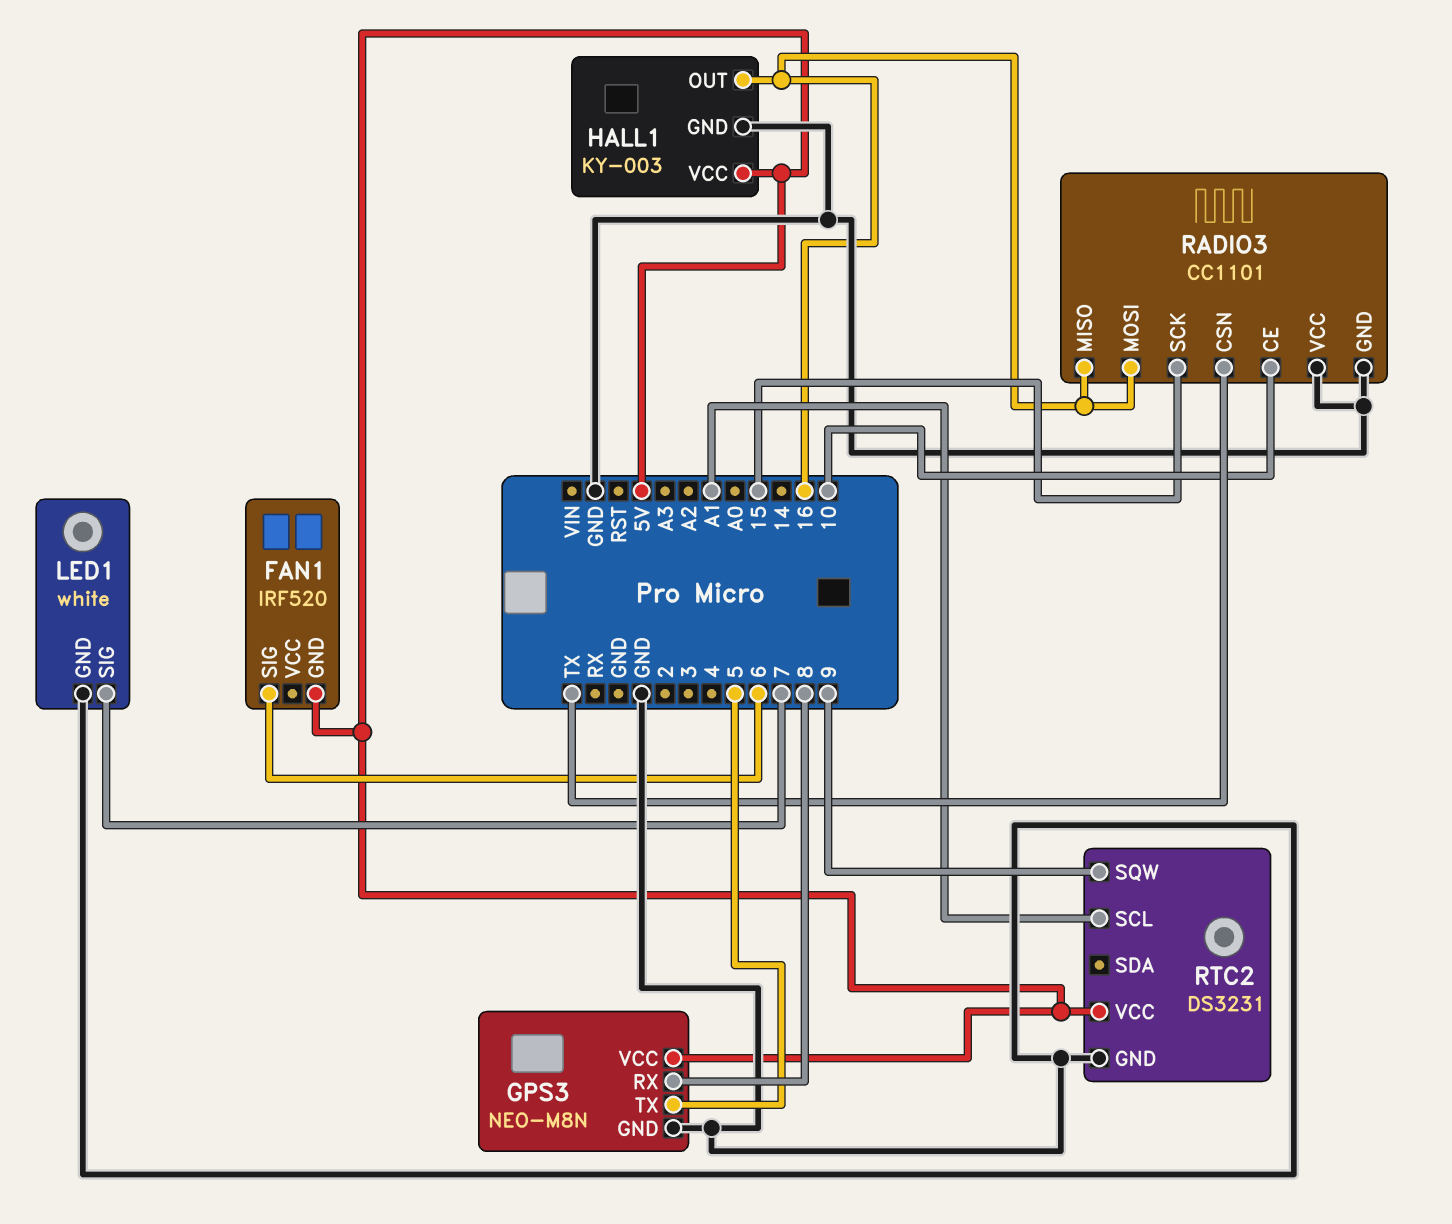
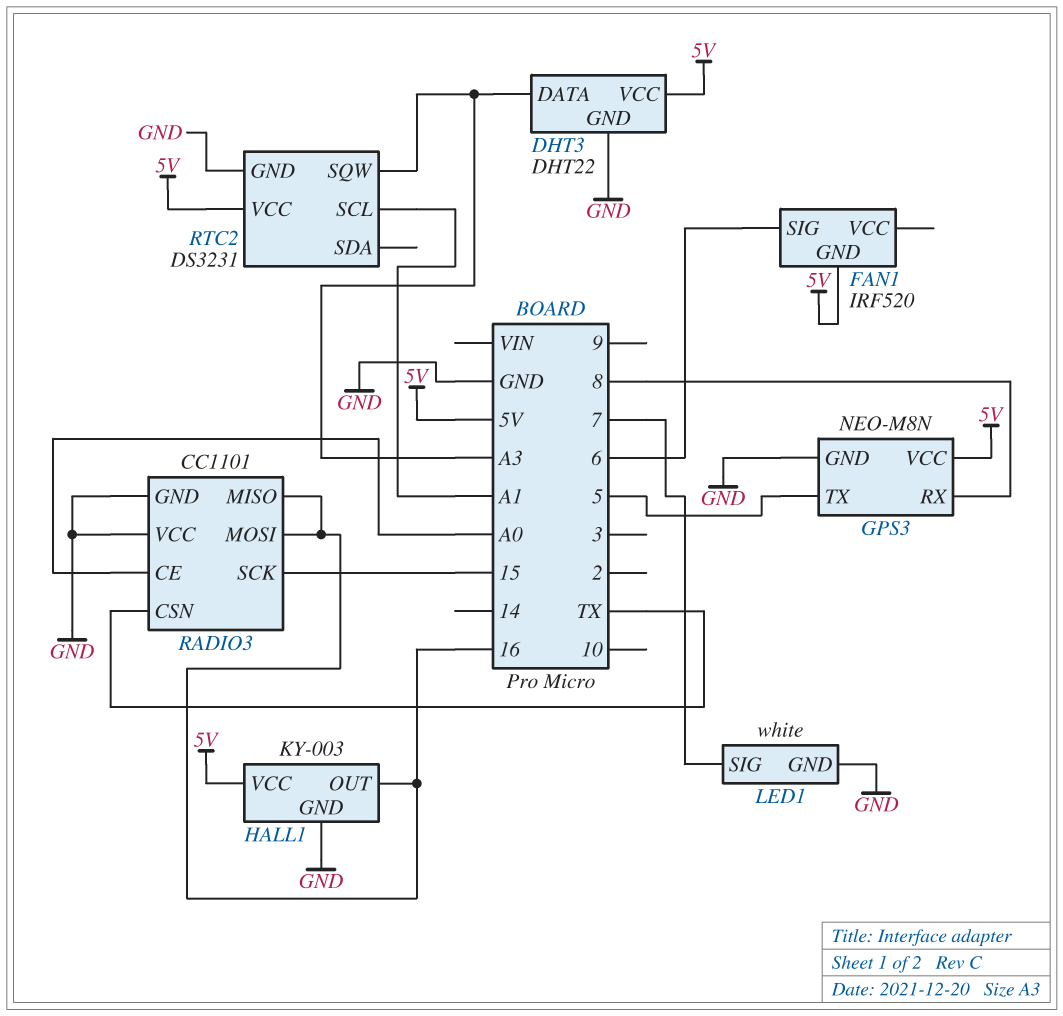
DHT3: none -> DHT22
DHT3 pin DATA: none -> A3
DHT3 pin GND: none -> GND
DHT3 pin VCC: none -> 5V
RADIO3 pin CE: 10 -> A0
RTC2 pin SQW: 9 -> A3

